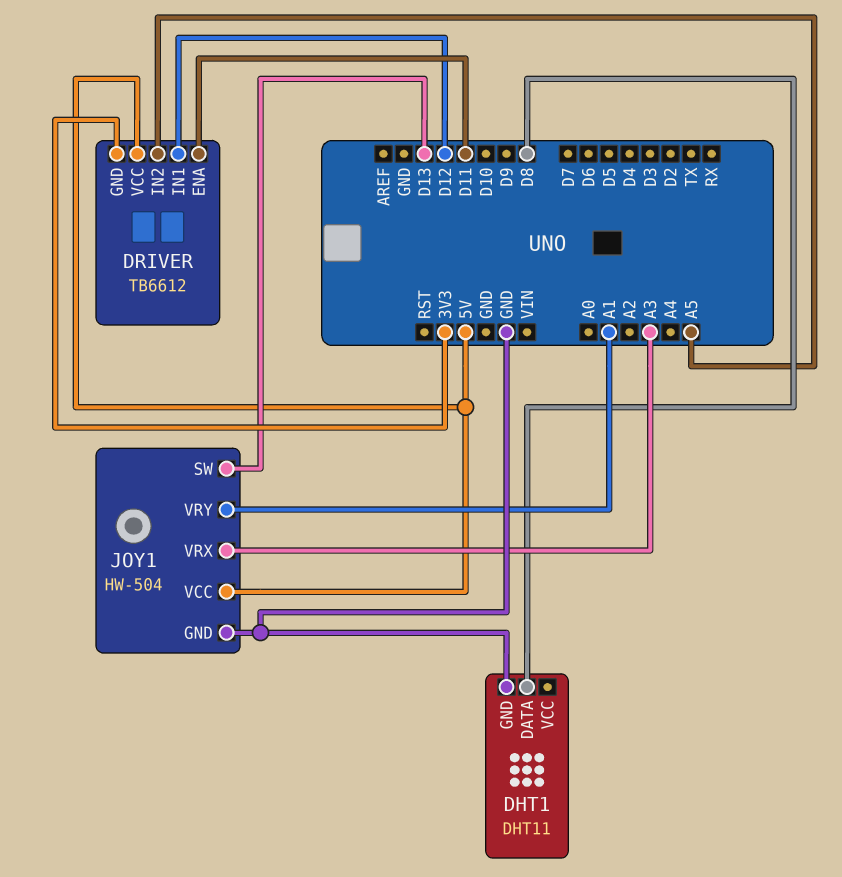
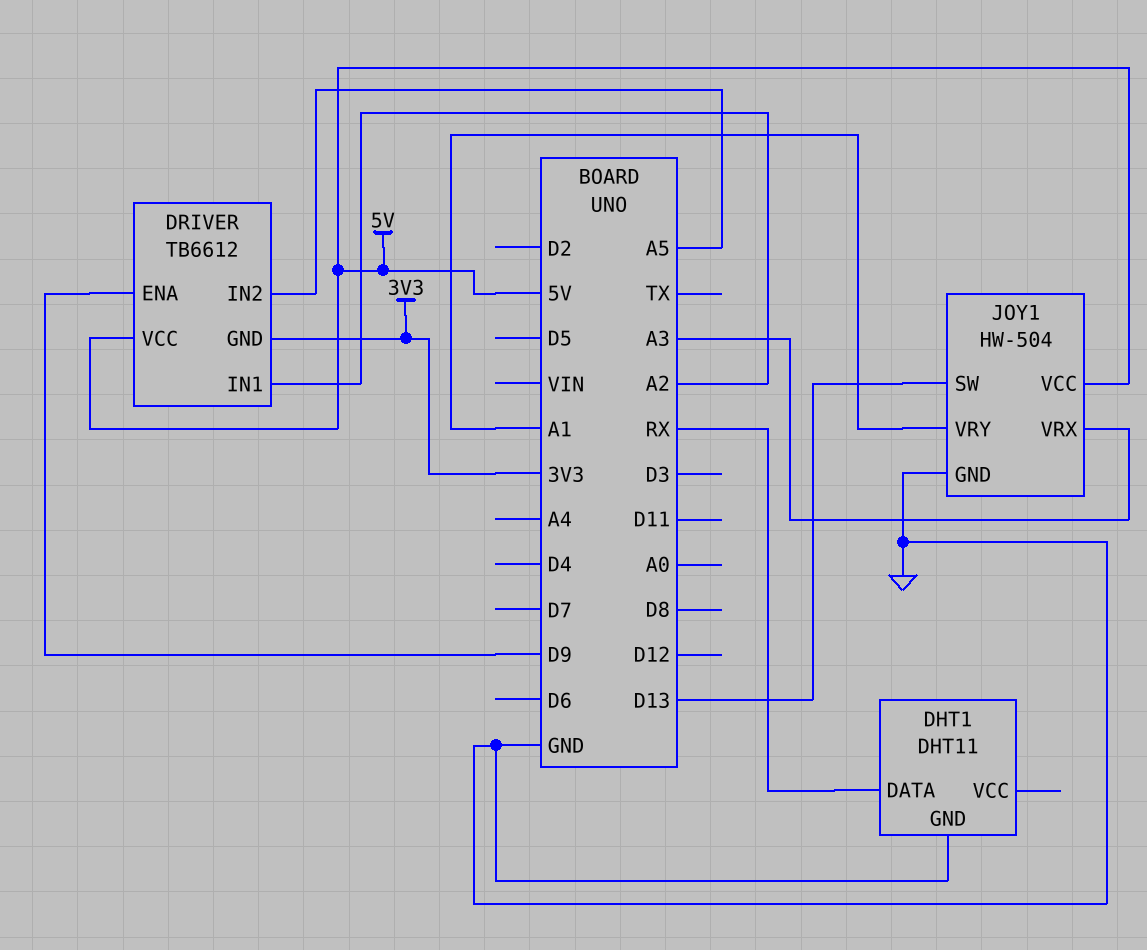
DHT1 pin DATA: D8 -> RX
DRIVER pin ENA: D11 -> D9
DRIVER pin IN1: D12 -> A2

